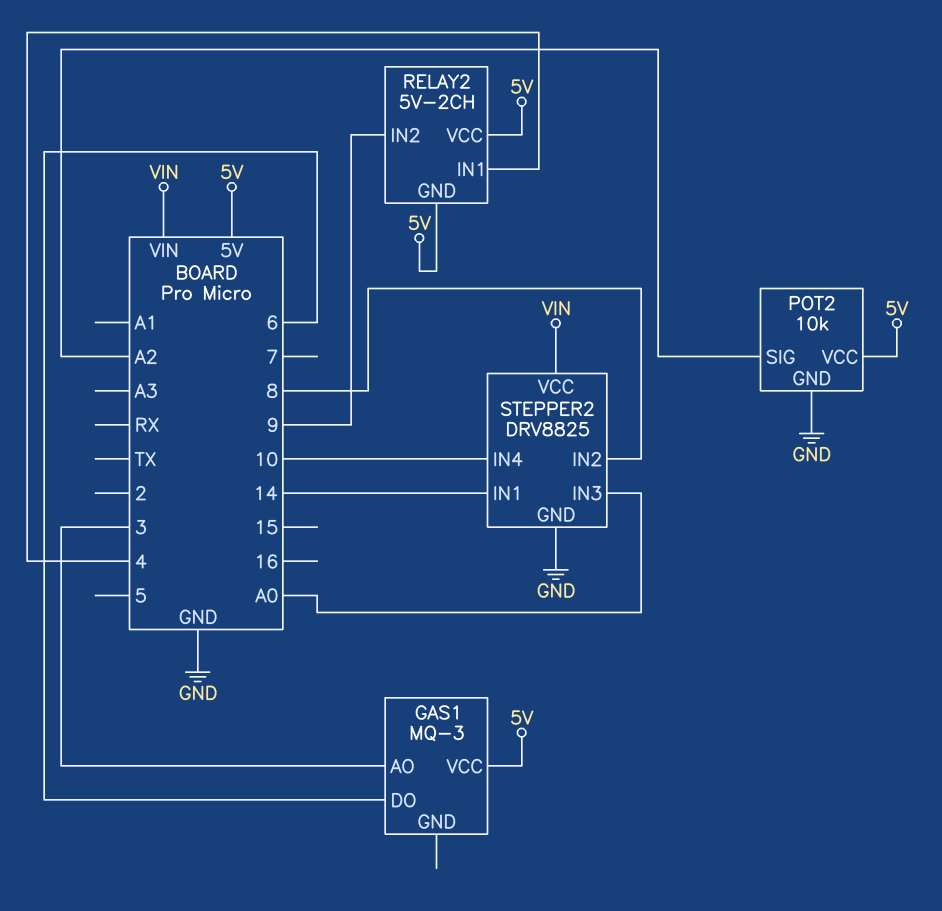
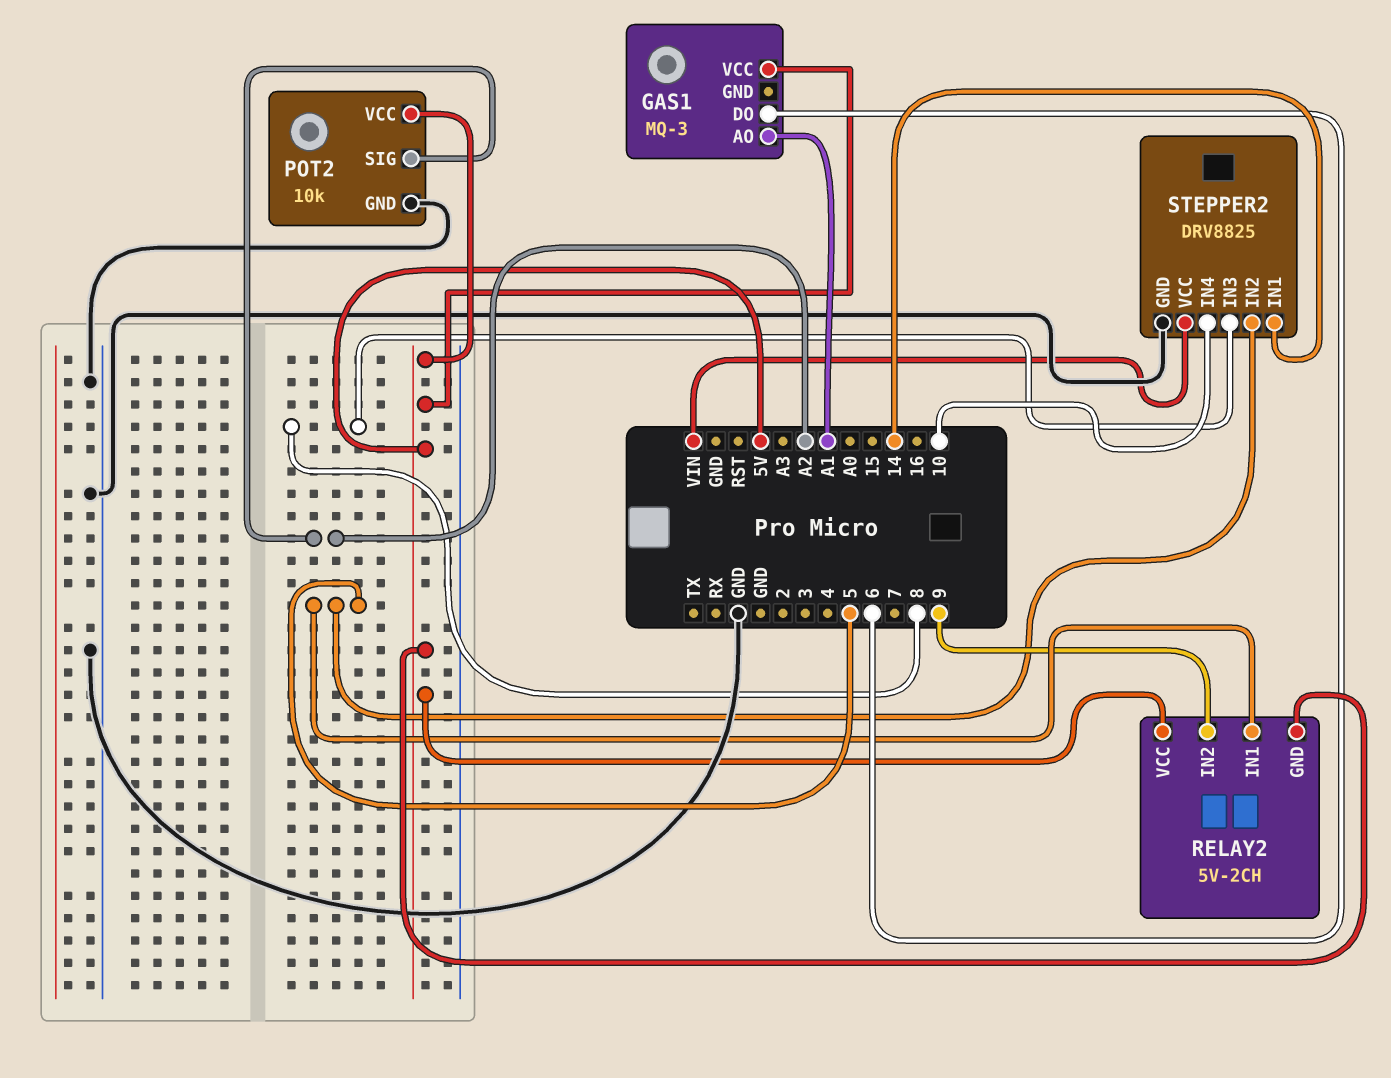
GAS1 pin AO: 3 -> A1
RELAY2 pin IN1: 4 -> 5
STEPPER2 pin IN2: 8 -> 5
STEPPER2 pin IN3: A0 -> 8

